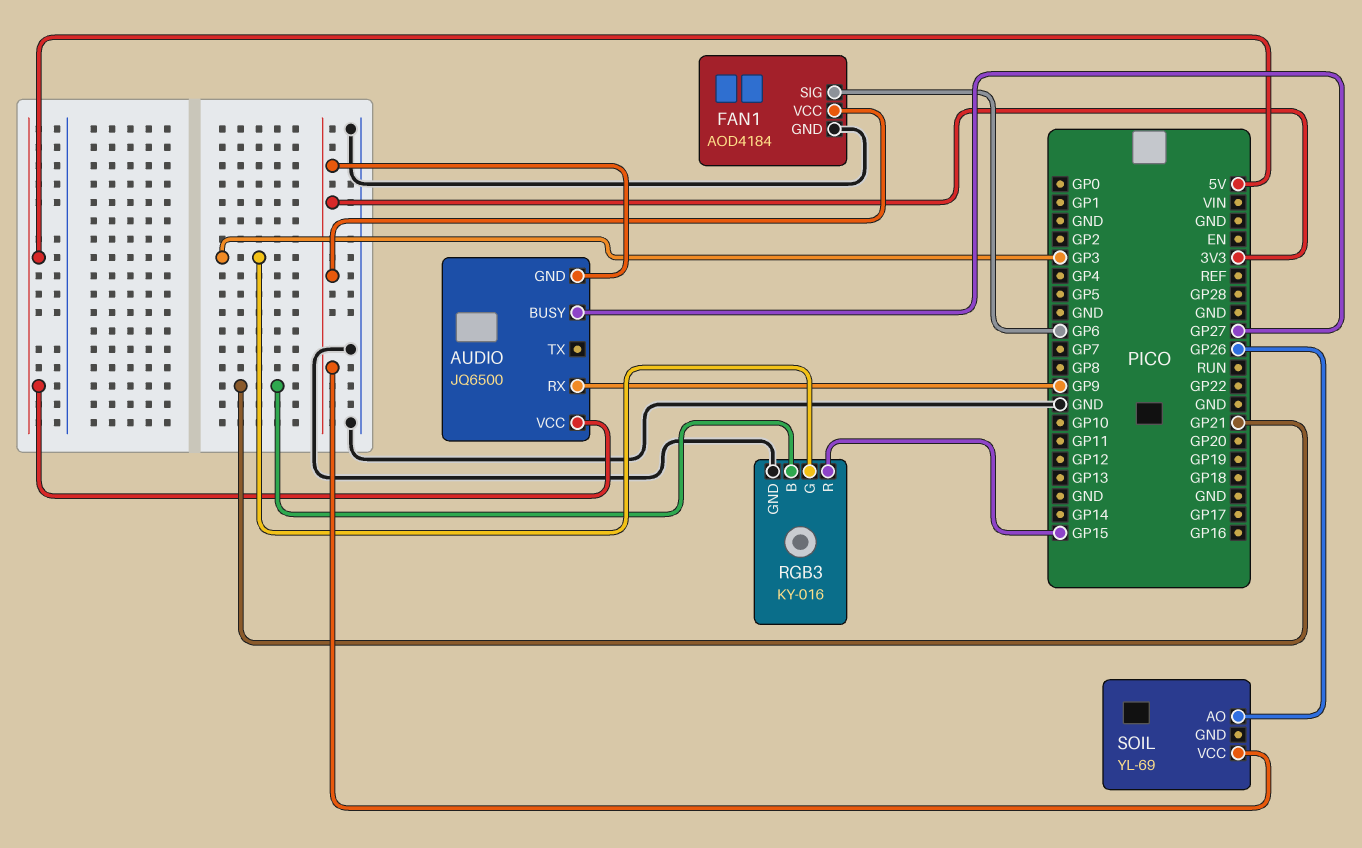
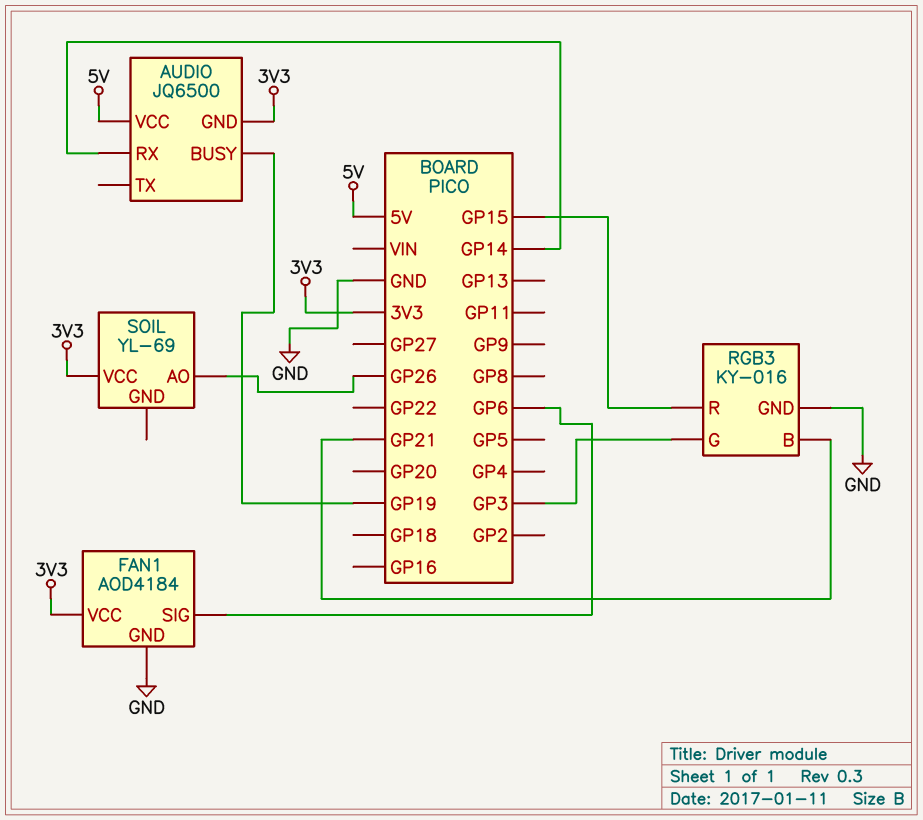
AUDIO pin BUSY: GP27 -> GP19
AUDIO pin RX: GP9 -> GP14

